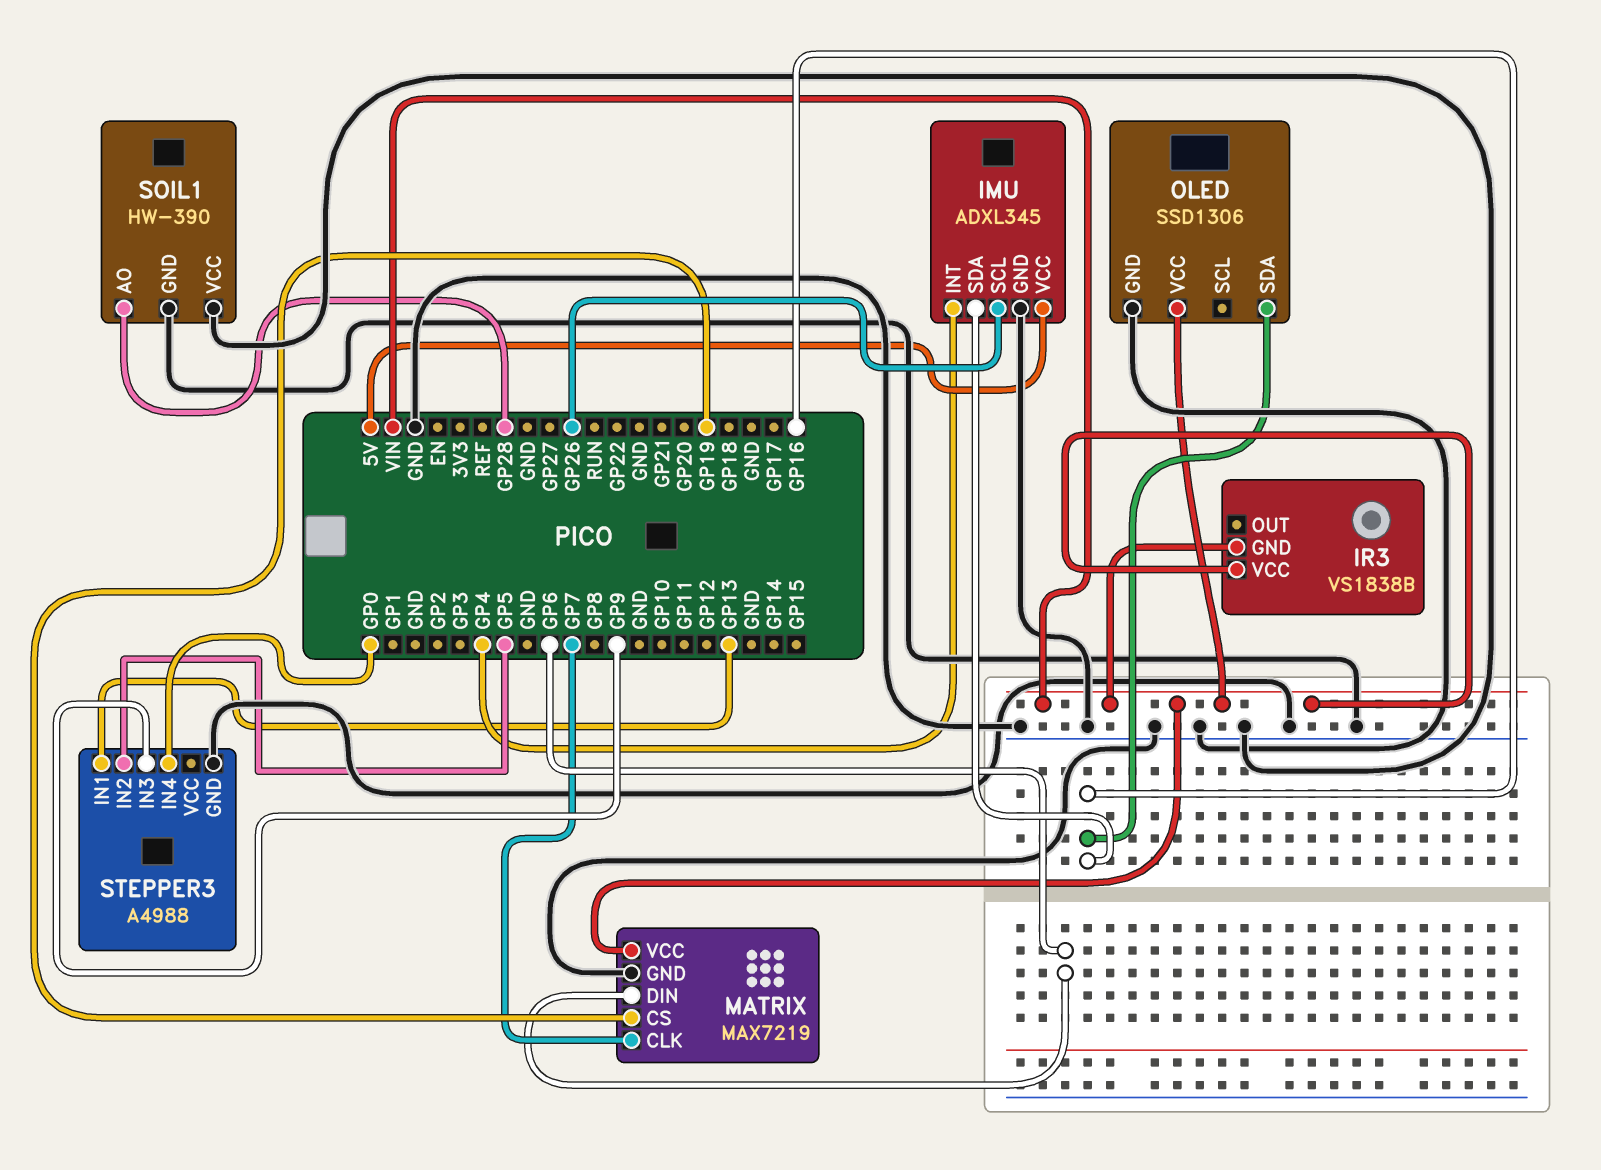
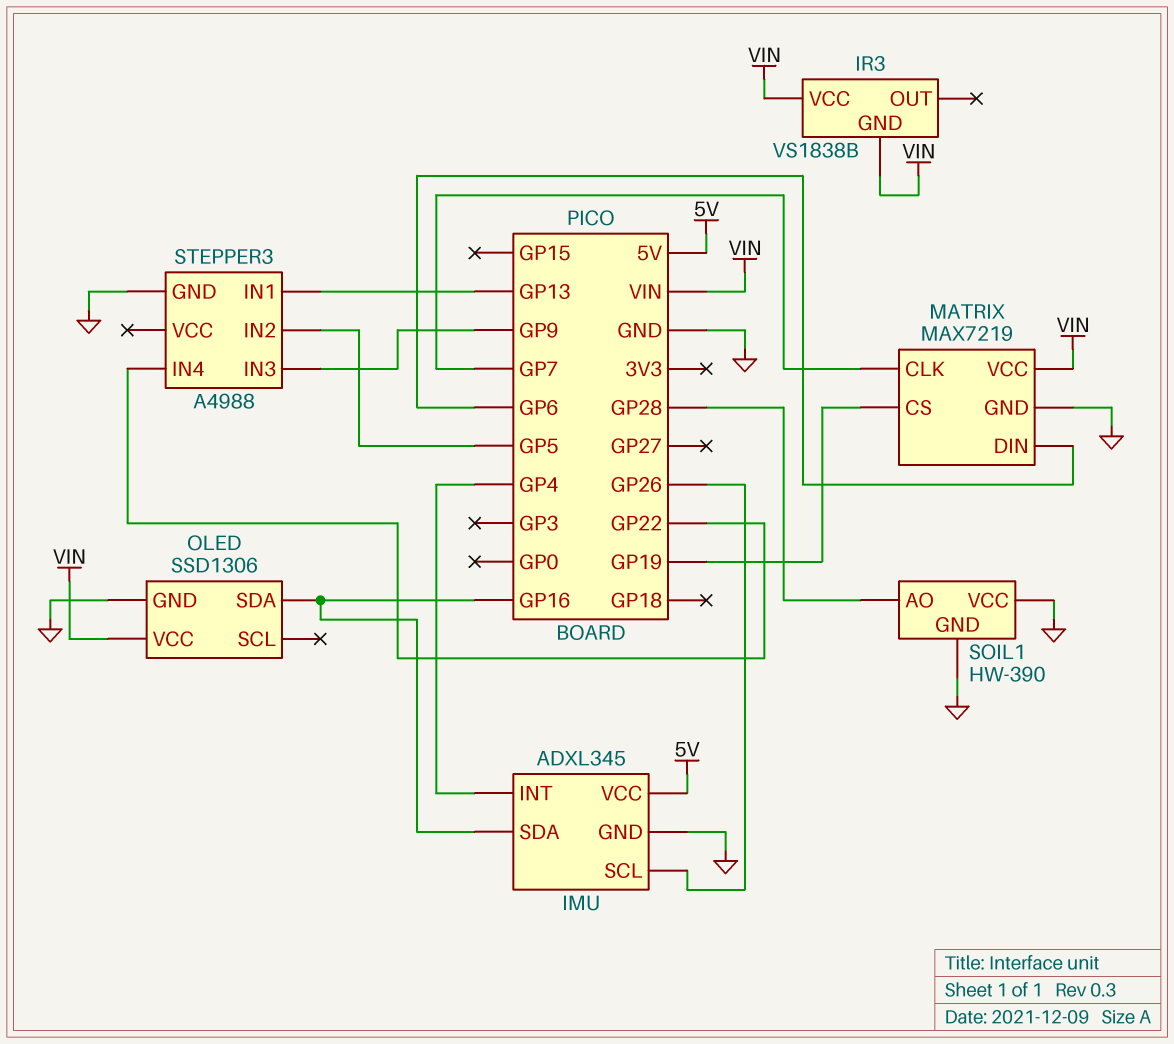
STEPPER3 pin IN4: GP0 -> GP22

